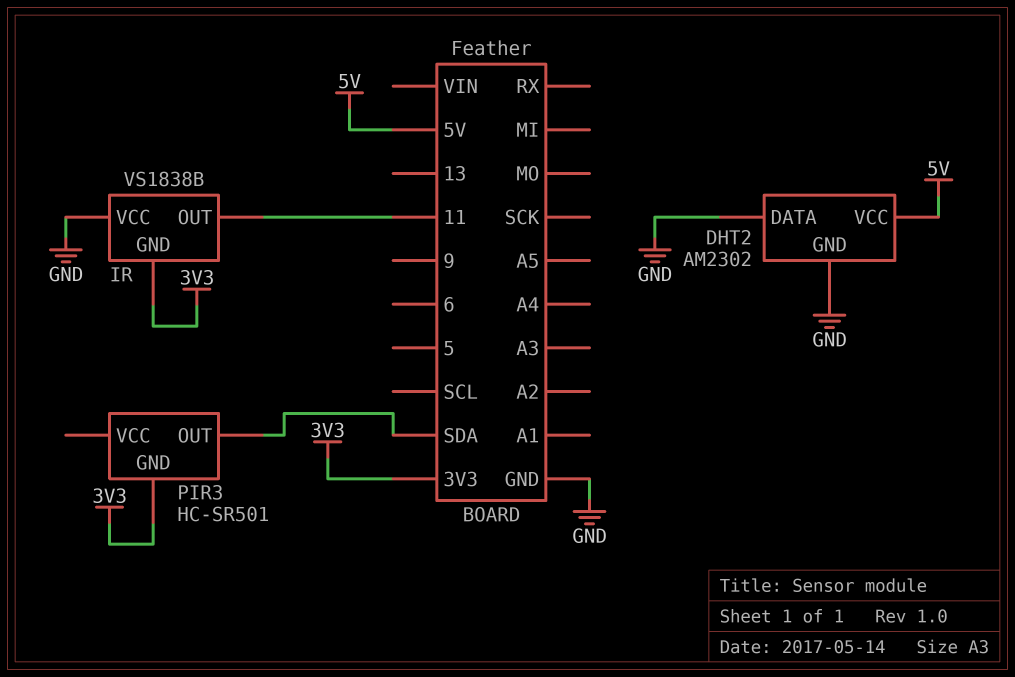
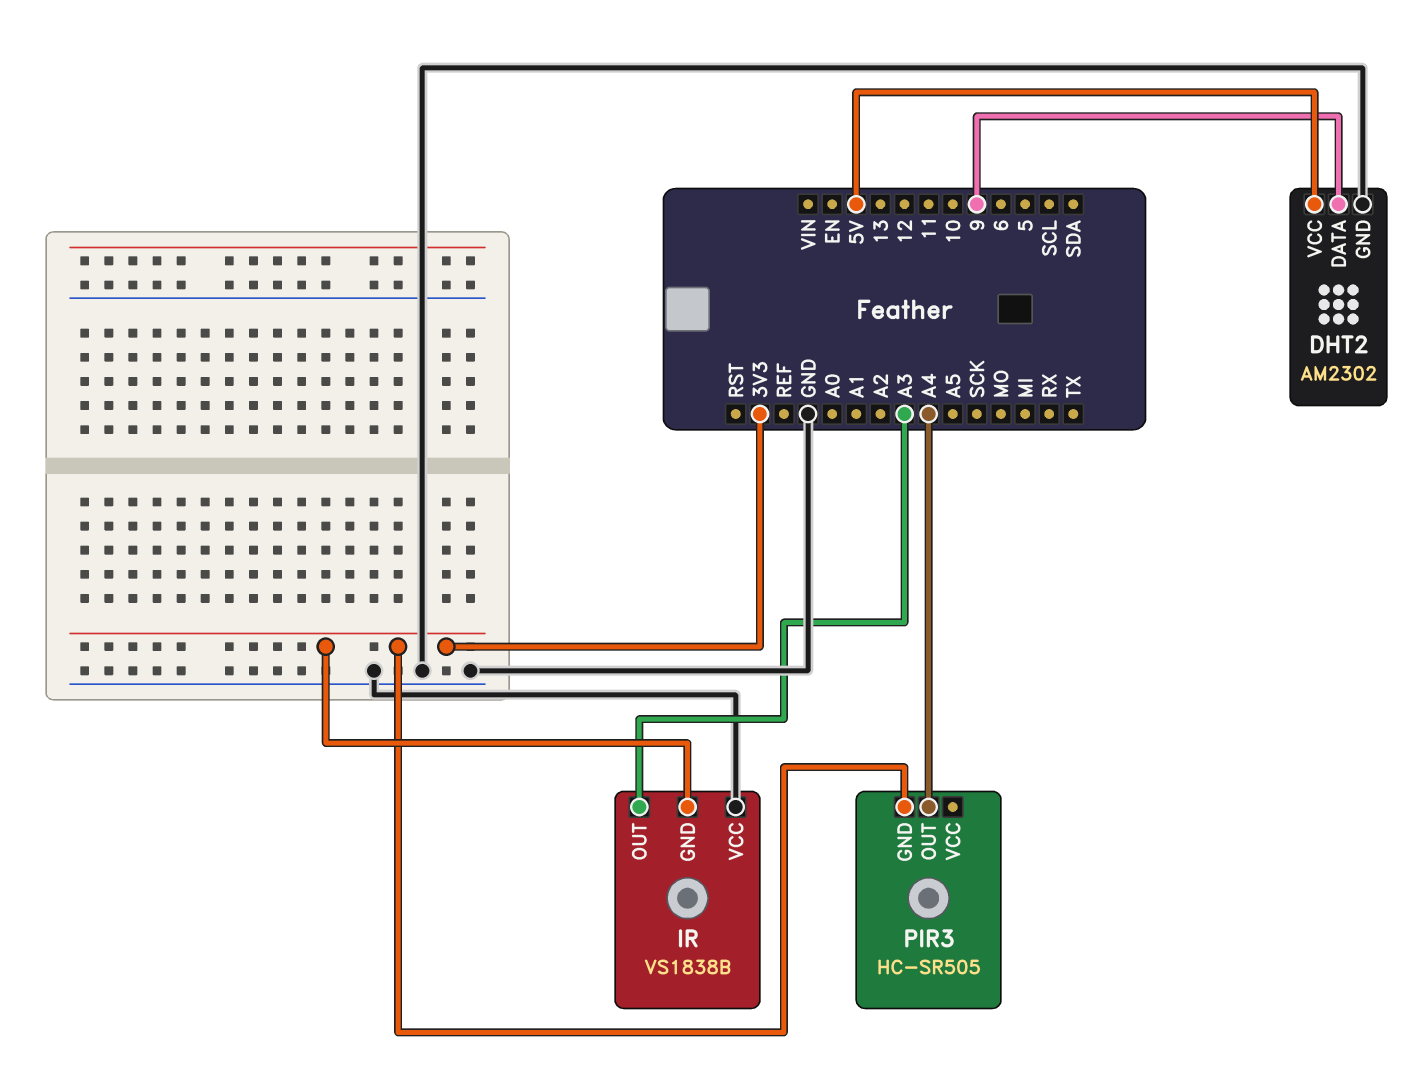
DHT2 pin DATA: GND -> 9
IR pin OUT: 11 -> A3
PIR3: HC-SR501 -> HC-SR505
PIR3 pin OUT: SDA -> A4

